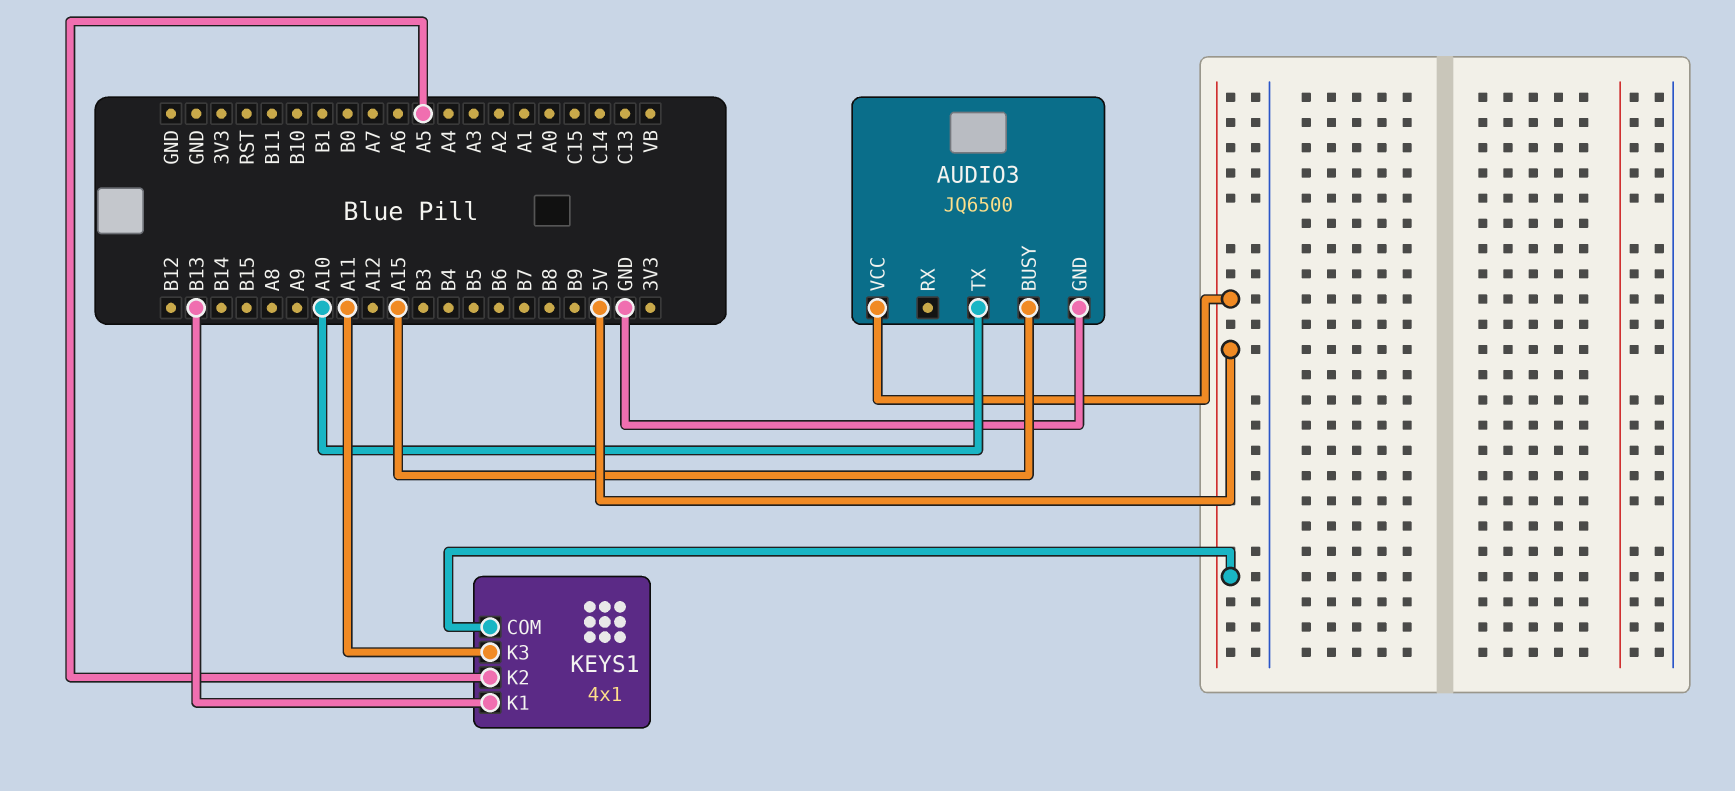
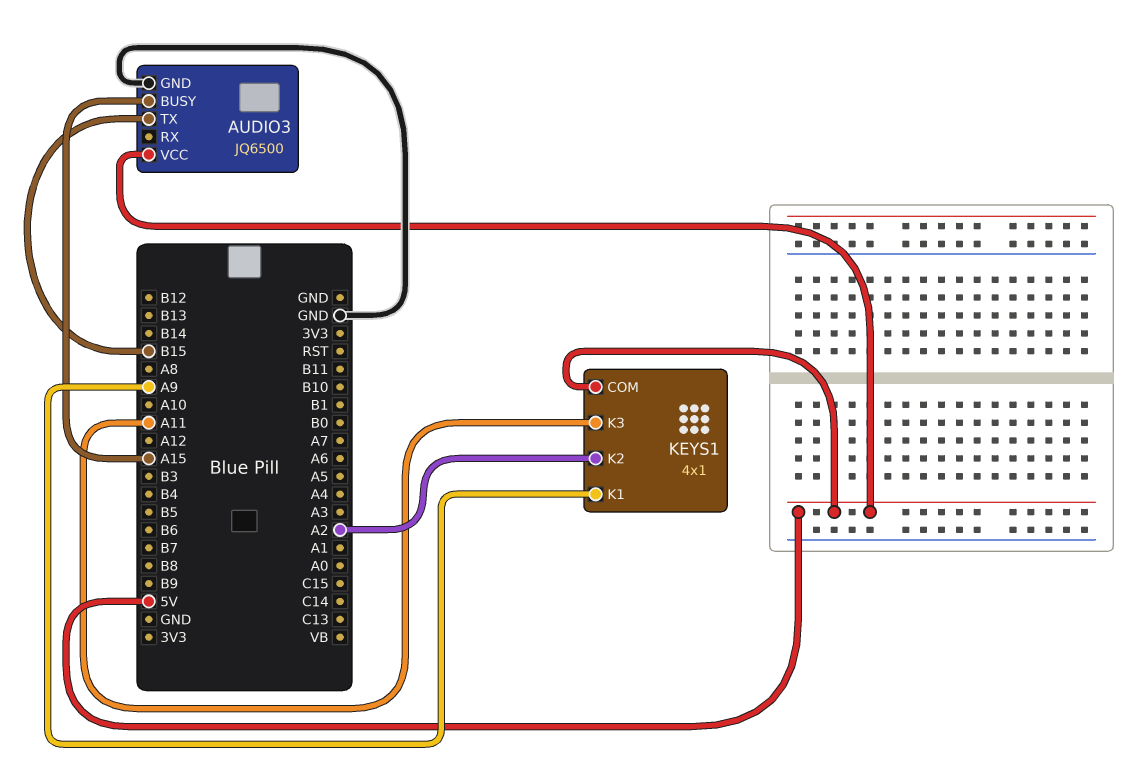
AUDIO3 pin TX: A10 -> B15
KEYS1 pin K1: B13 -> A9
KEYS1 pin K2: A5 -> A2

